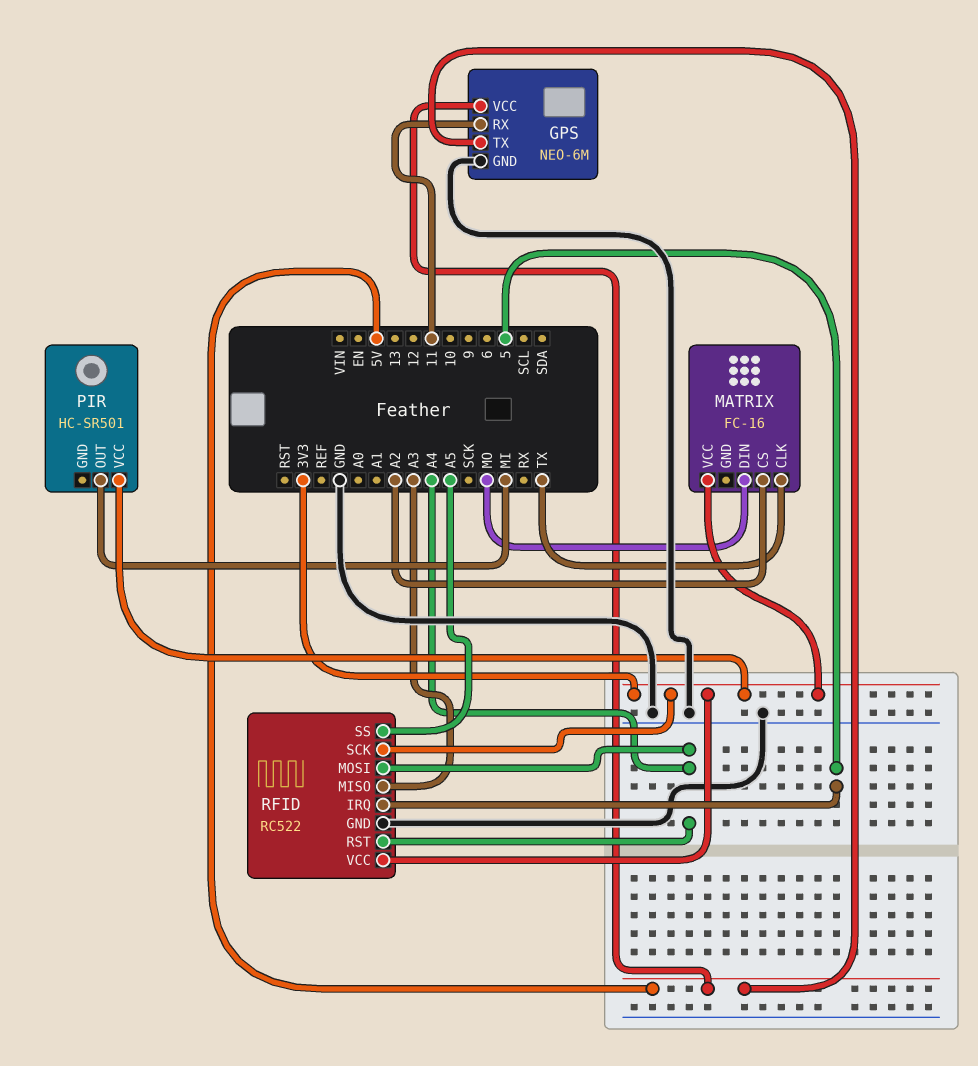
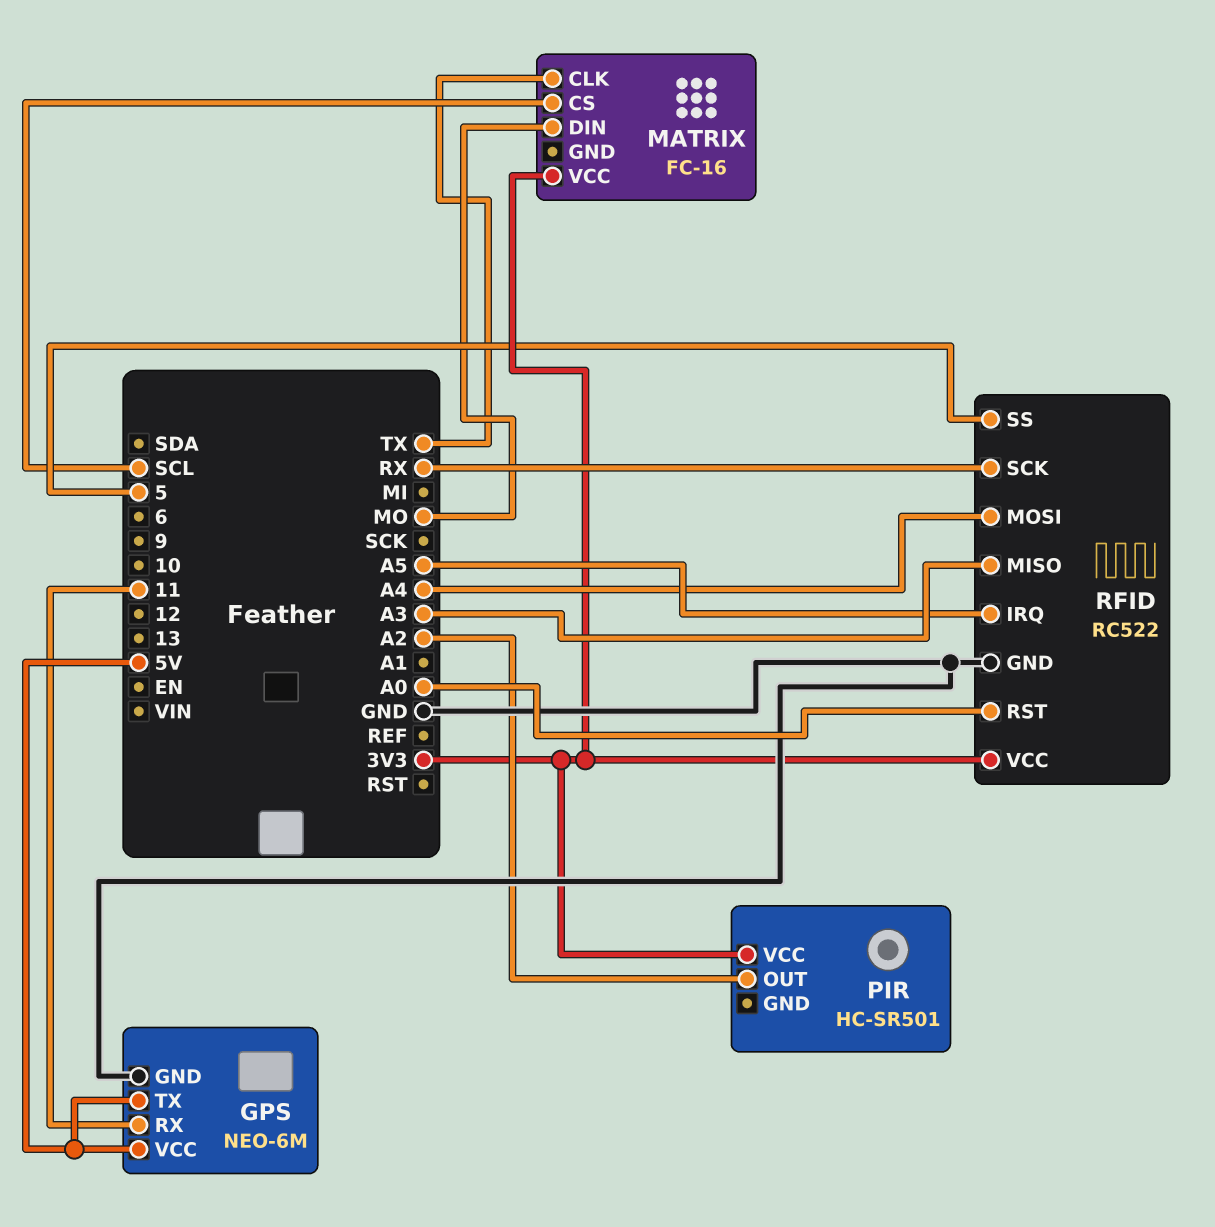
MATRIX pin CS: A2 -> SCL
PIR pin OUT: MI -> A2
RFID pin IRQ: 5 -> A5
RFID pin RST: A4 -> A0
RFID pin SCK: 3V3 -> RX
RFID pin SS: A5 -> 5

